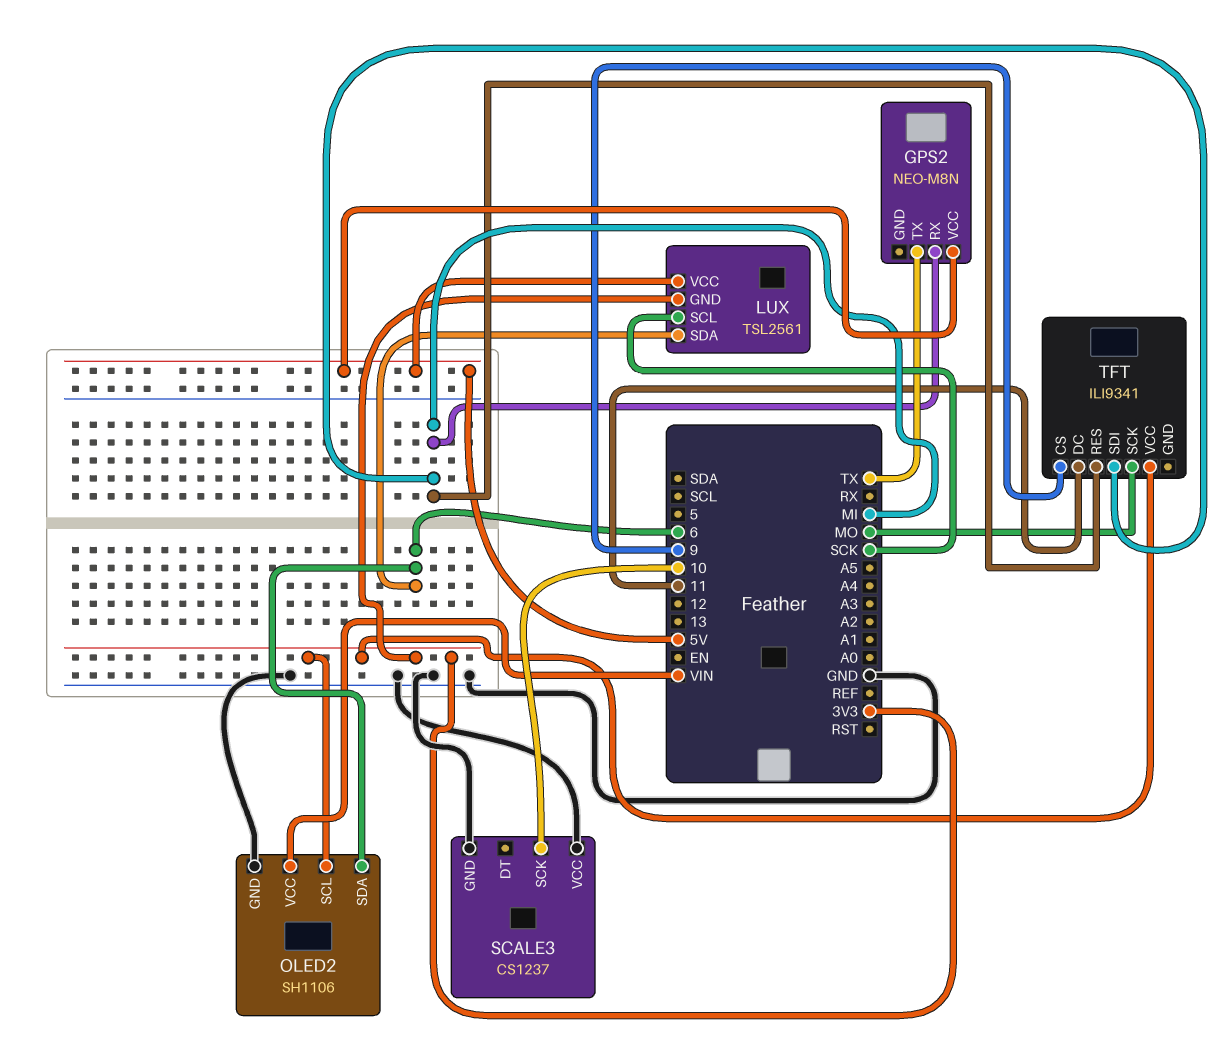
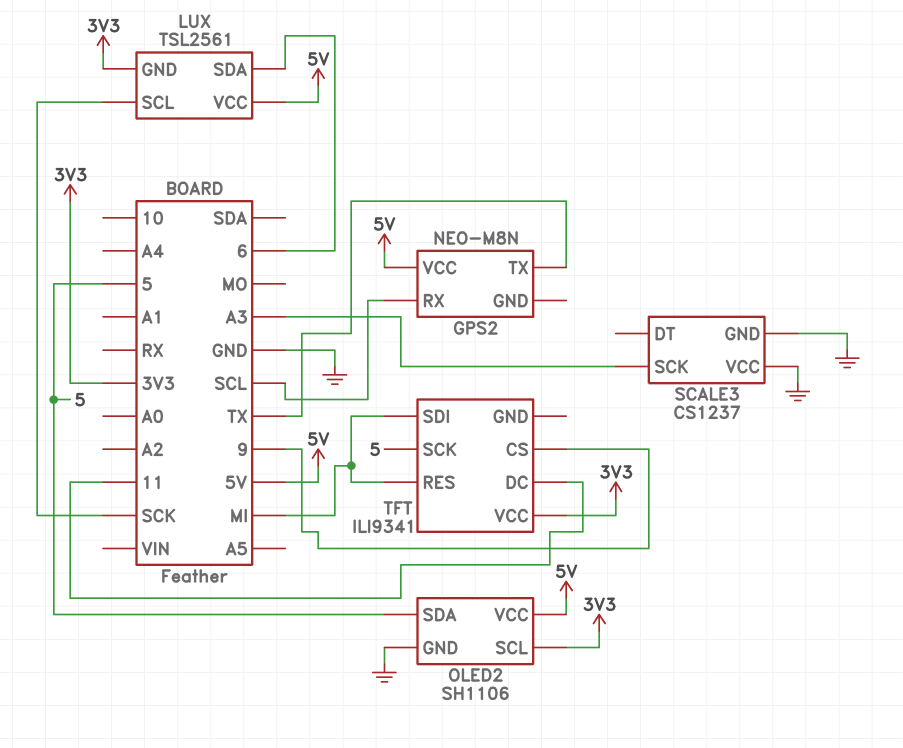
GPS2 pin RX: MI -> SCL
OLED2 pin SDA: 6 -> 5
OLED2 pin VCC: VIN -> 5V
SCALE3 pin SCK: 10 -> A3
TFT pin SCK: MO -> 5

